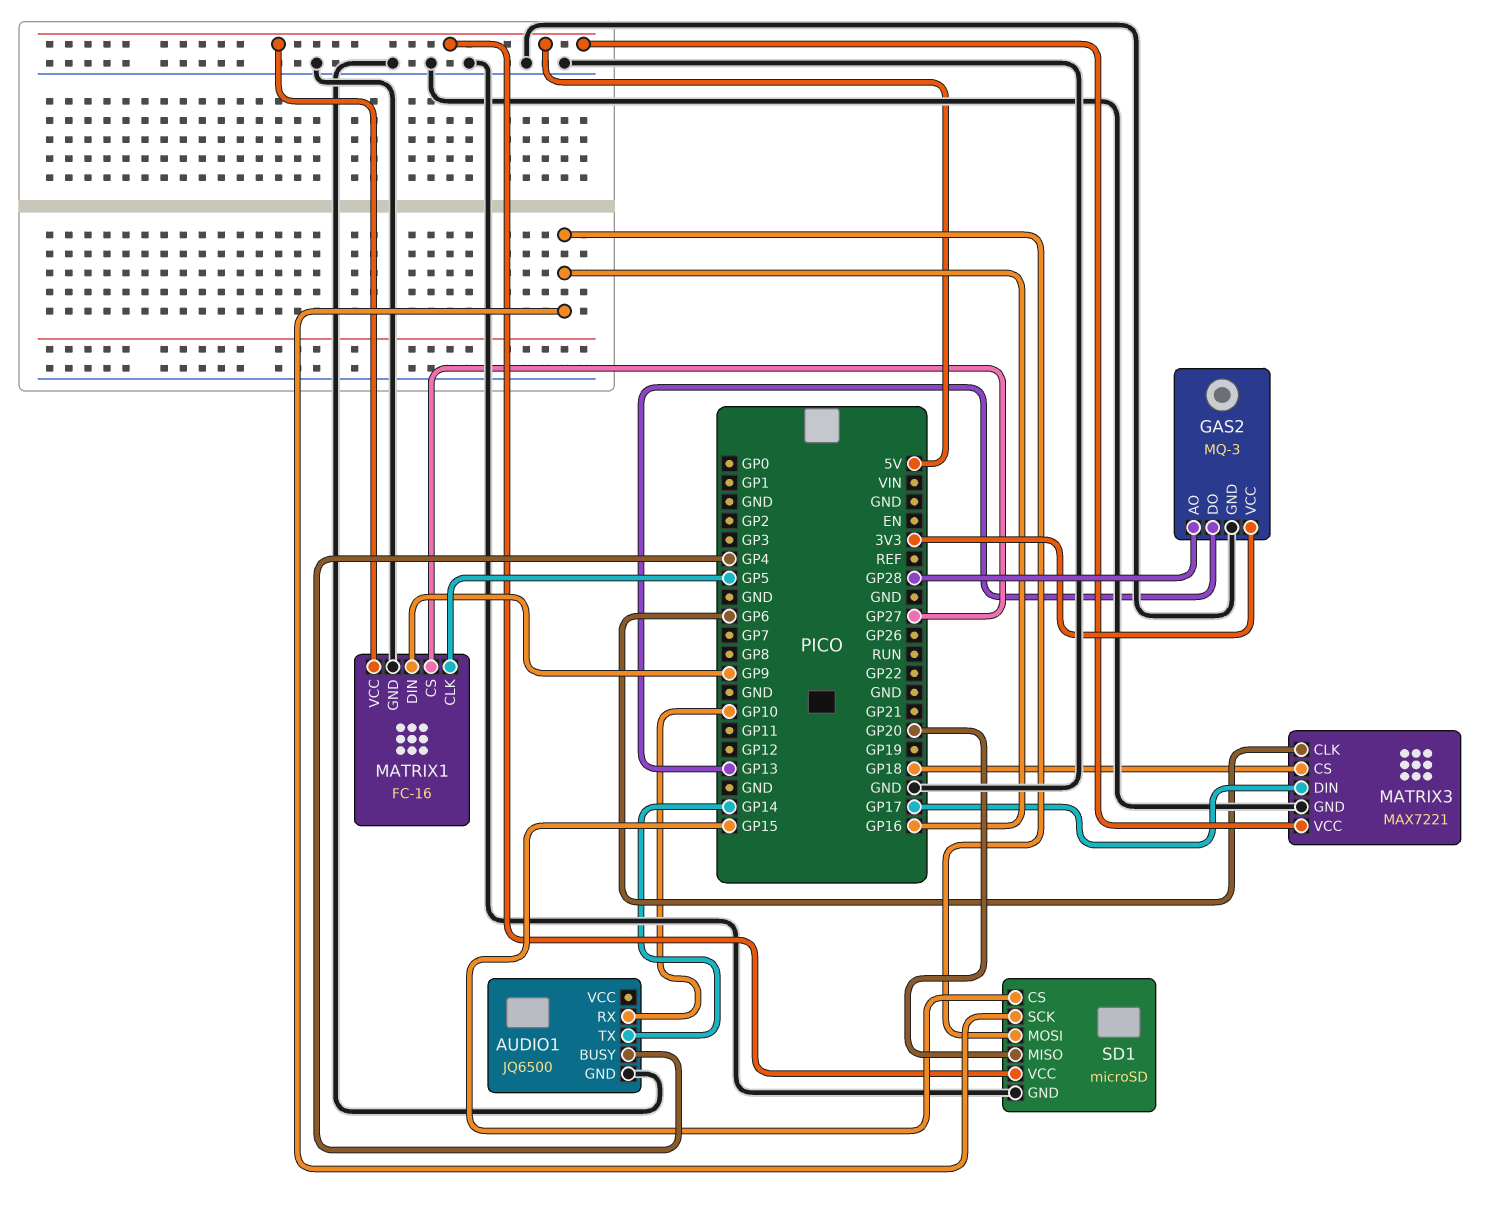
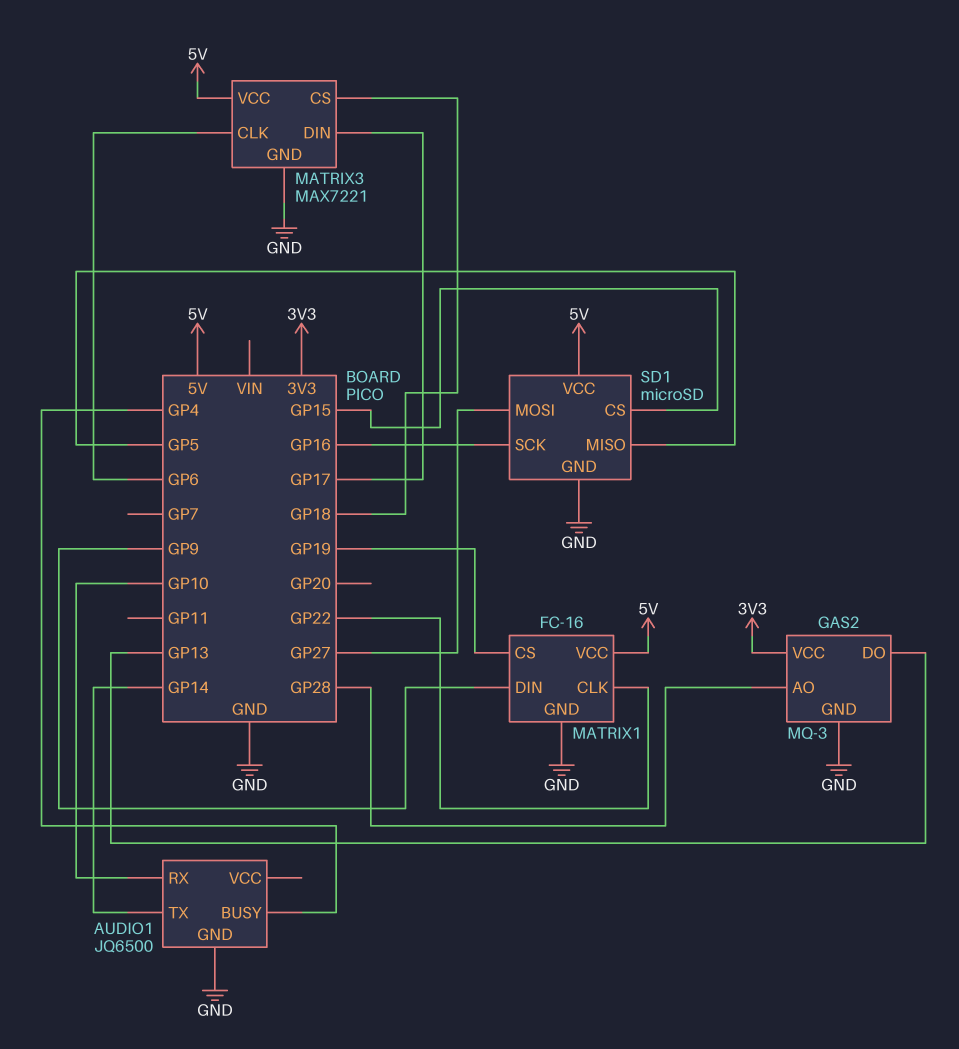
MATRIX1 pin CLK: GP5 -> GP22
MATRIX1 pin CS: GP27 -> GP19
SD1 pin MISO: GP20 -> GP5
SD1 pin MOSI: GP16 -> GP27

